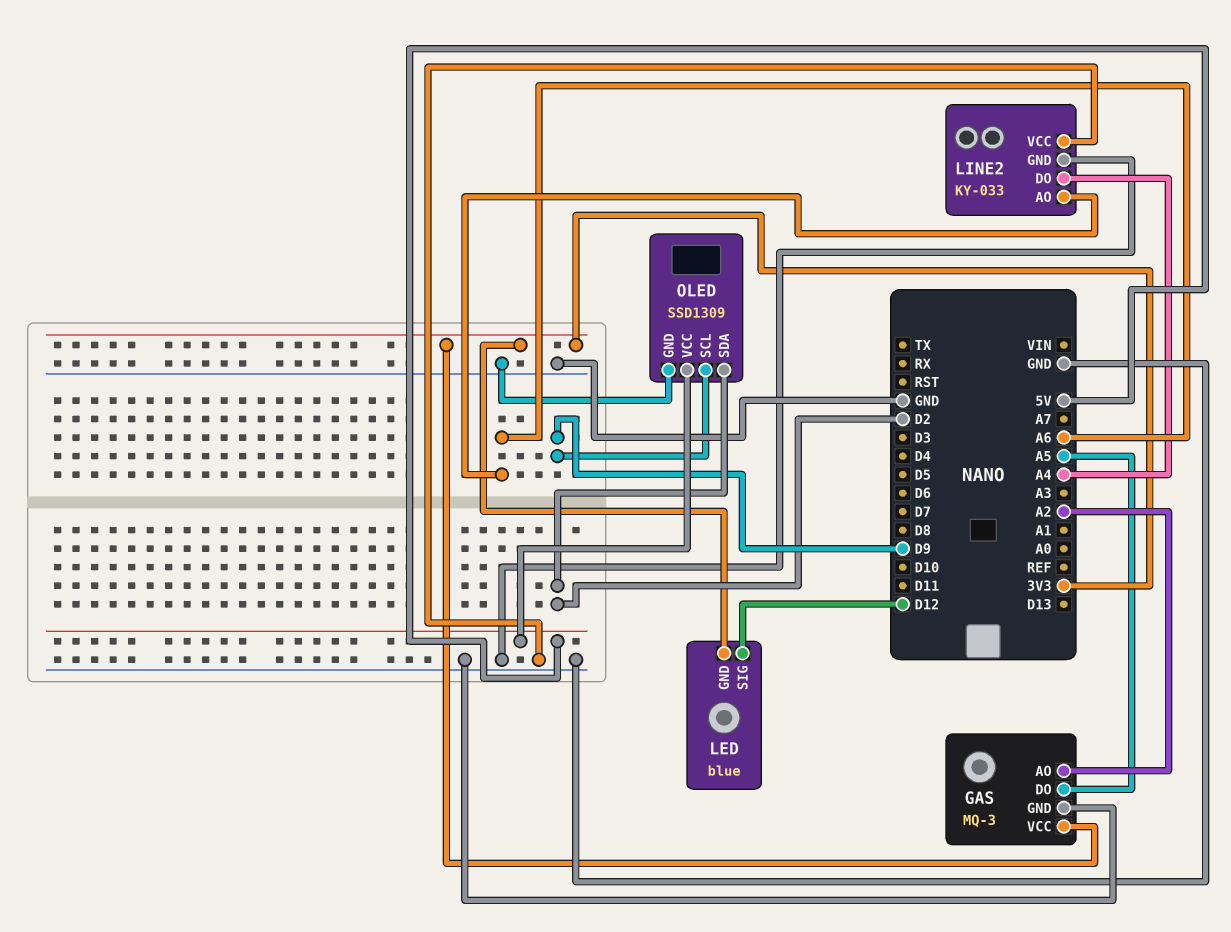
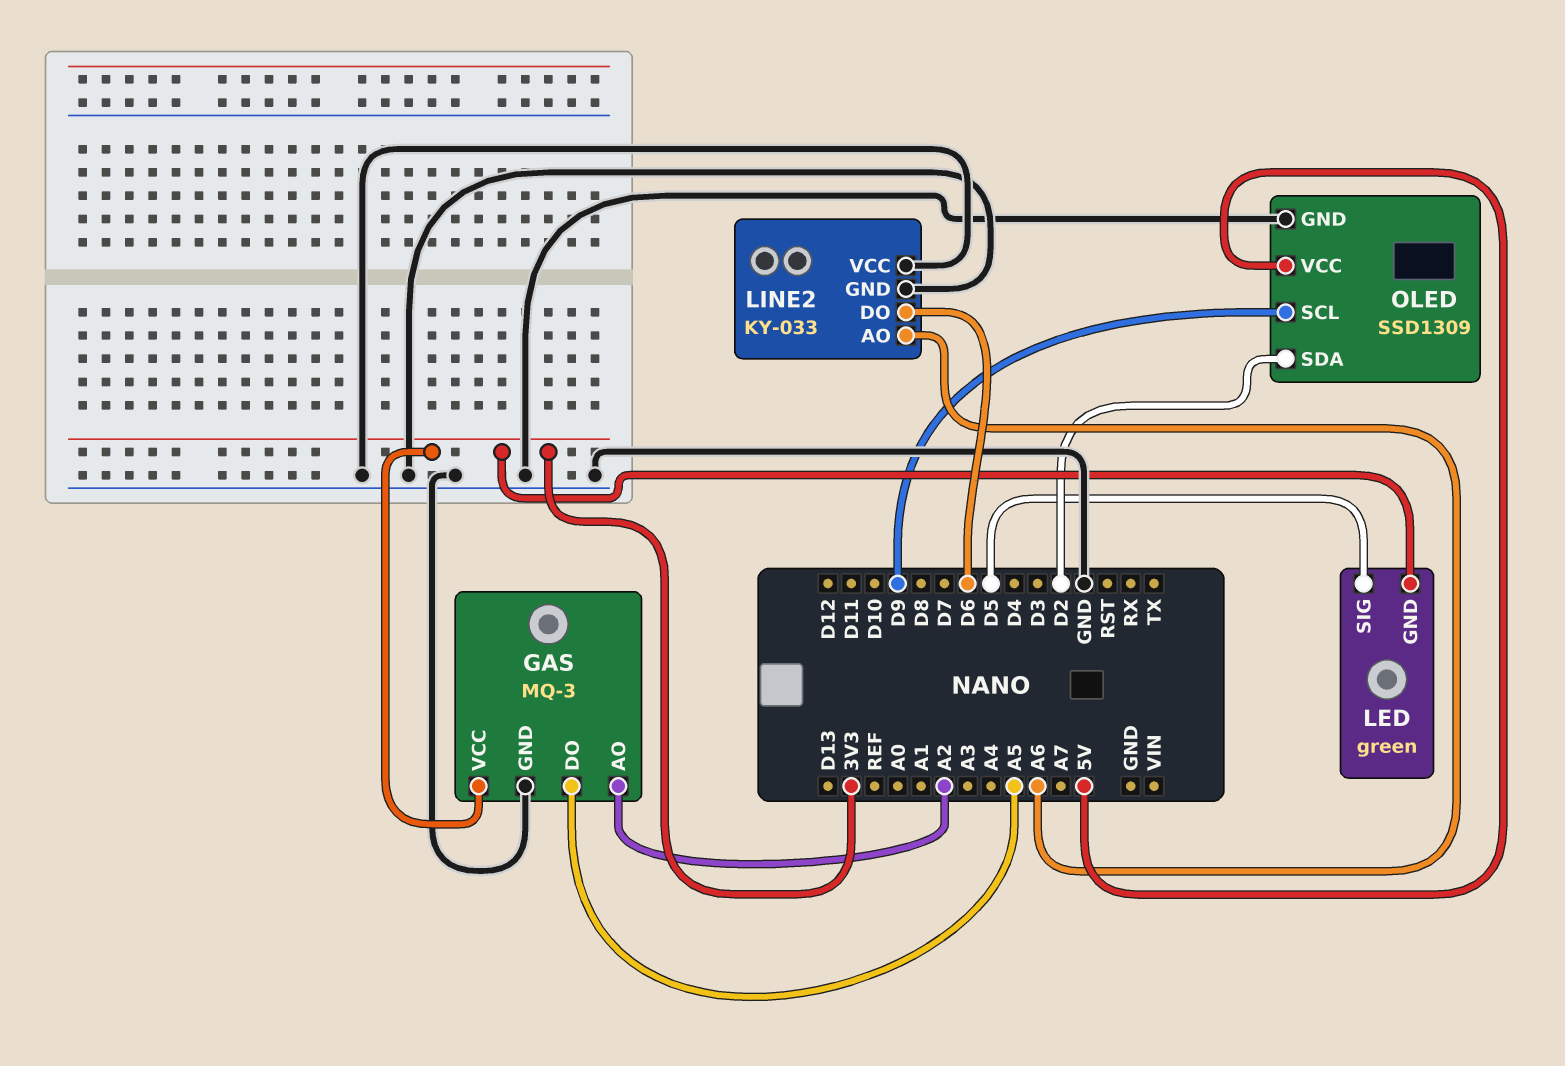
LED: blue -> green
LED pin SIG: D12 -> D5
LINE2 pin DO: A4 -> D6

